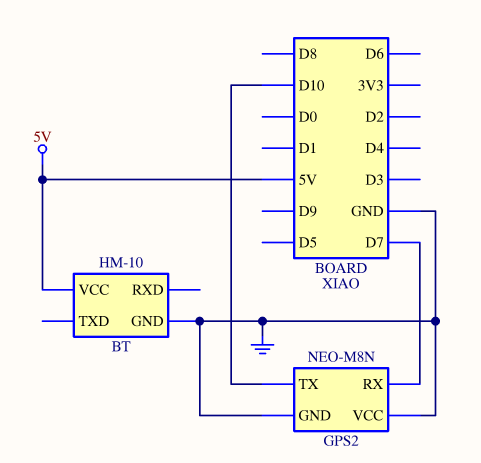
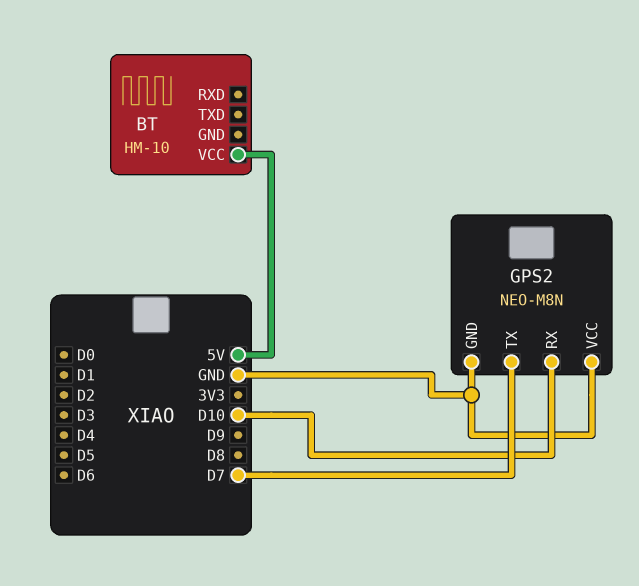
BT pin GND: GND -> none
GPS2 pin RX: D7 -> D10
GPS2 pin TX: D10 -> D7

